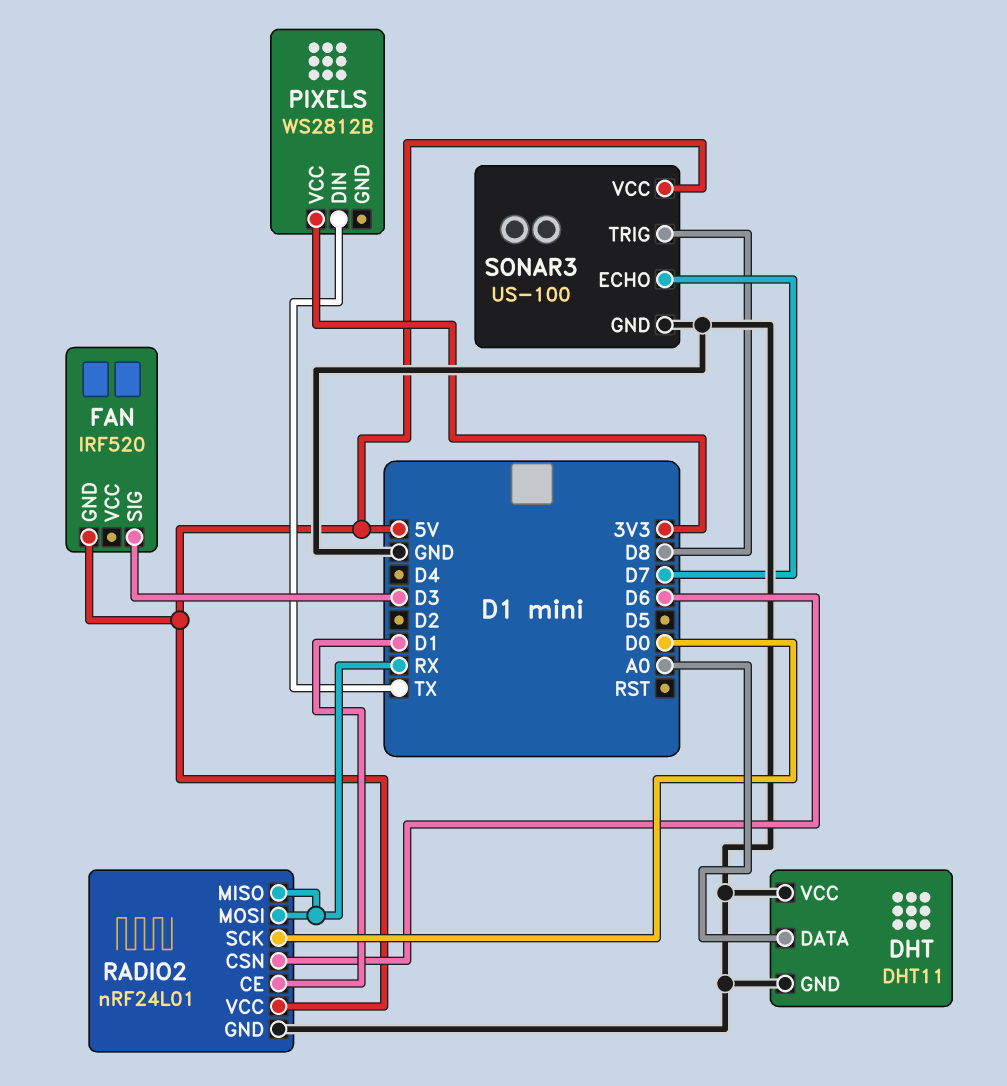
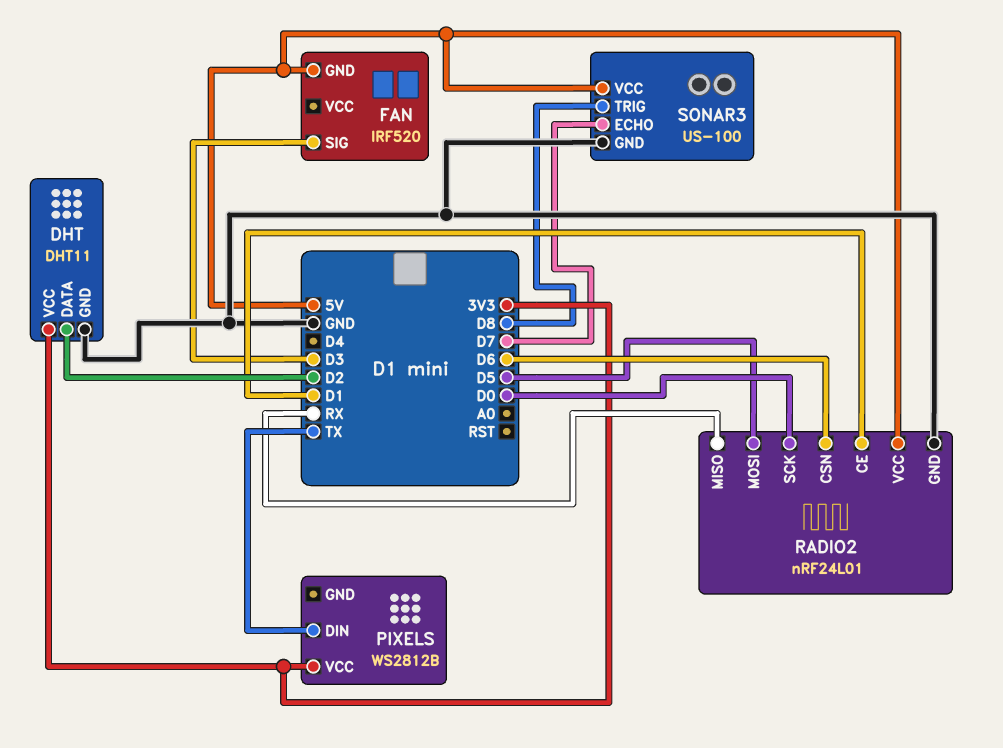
DHT pin DATA: A0 -> D2
DHT pin VCC: GND -> 3V3
RADIO2 pin MOSI: RX -> D5

